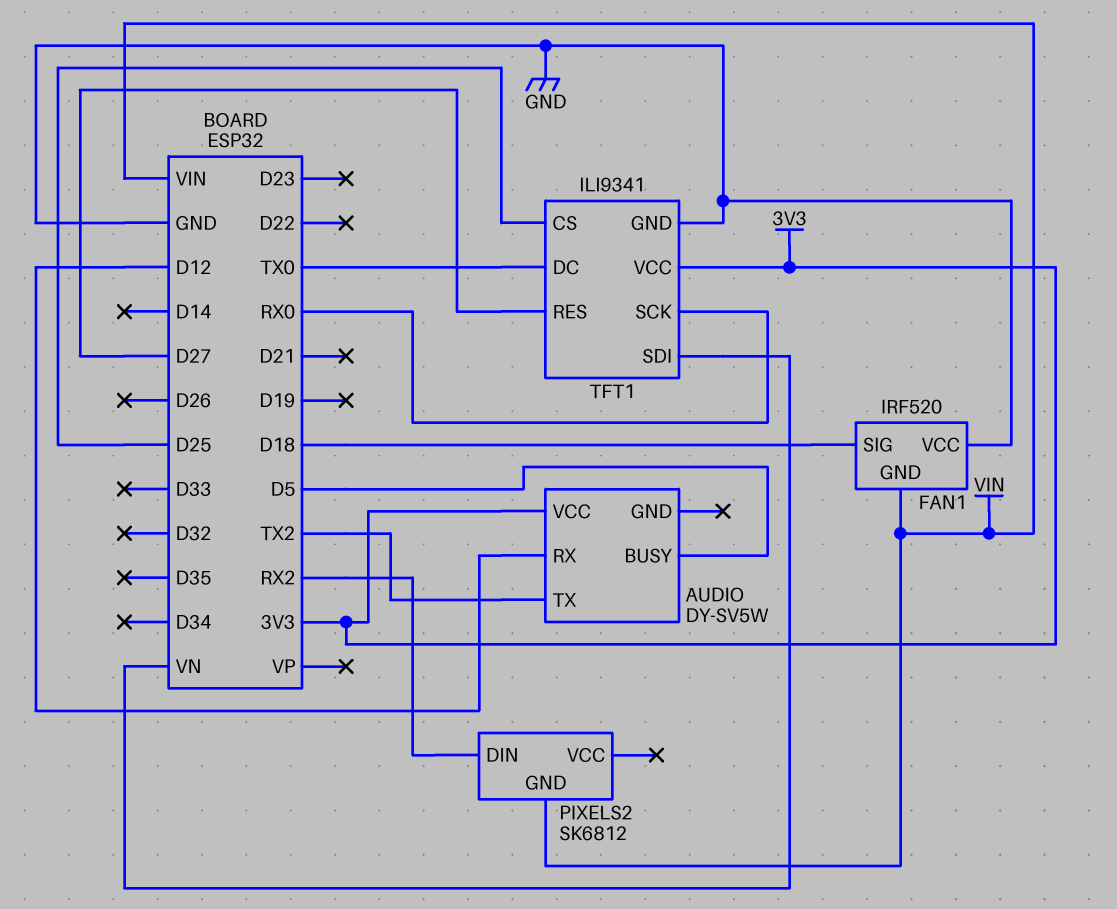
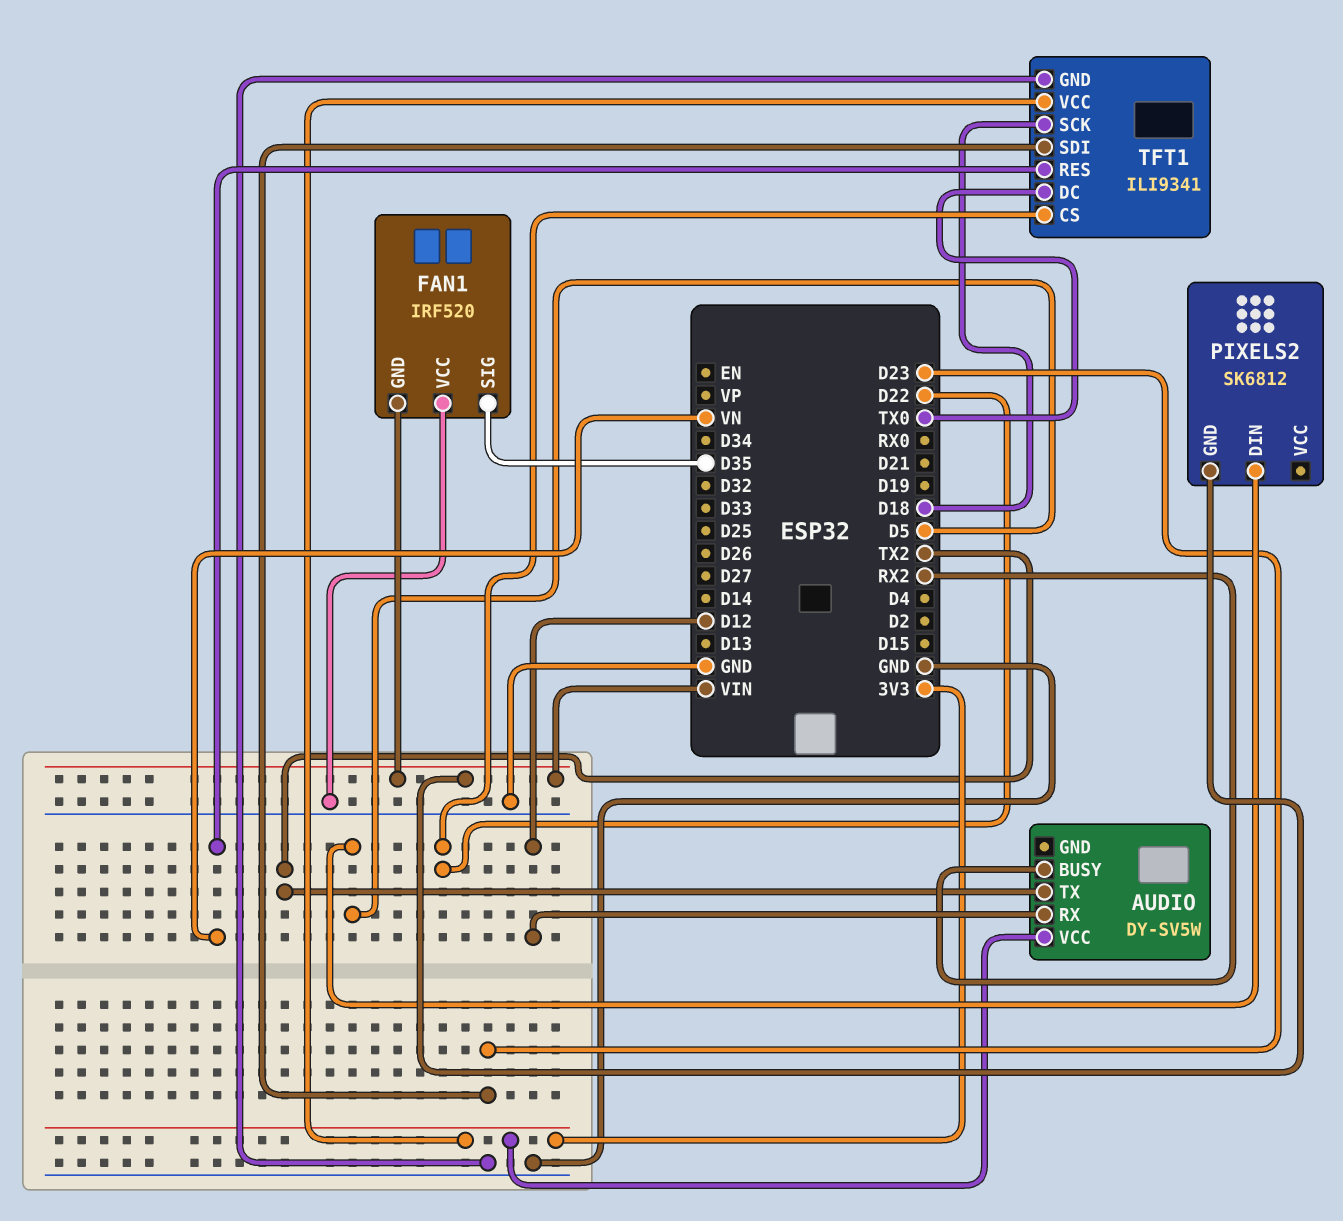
AUDIO pin BUSY: D5 -> RX2
FAN1 pin SIG: D18 -> D35
PIXELS2 pin DIN: RX2 -> D5
TFT1 pin CS: D25 -> D22
TFT1 pin RES: D27 -> VN
TFT1 pin SCK: RX0 -> D18
TFT1 pin SDI: VN -> D23

